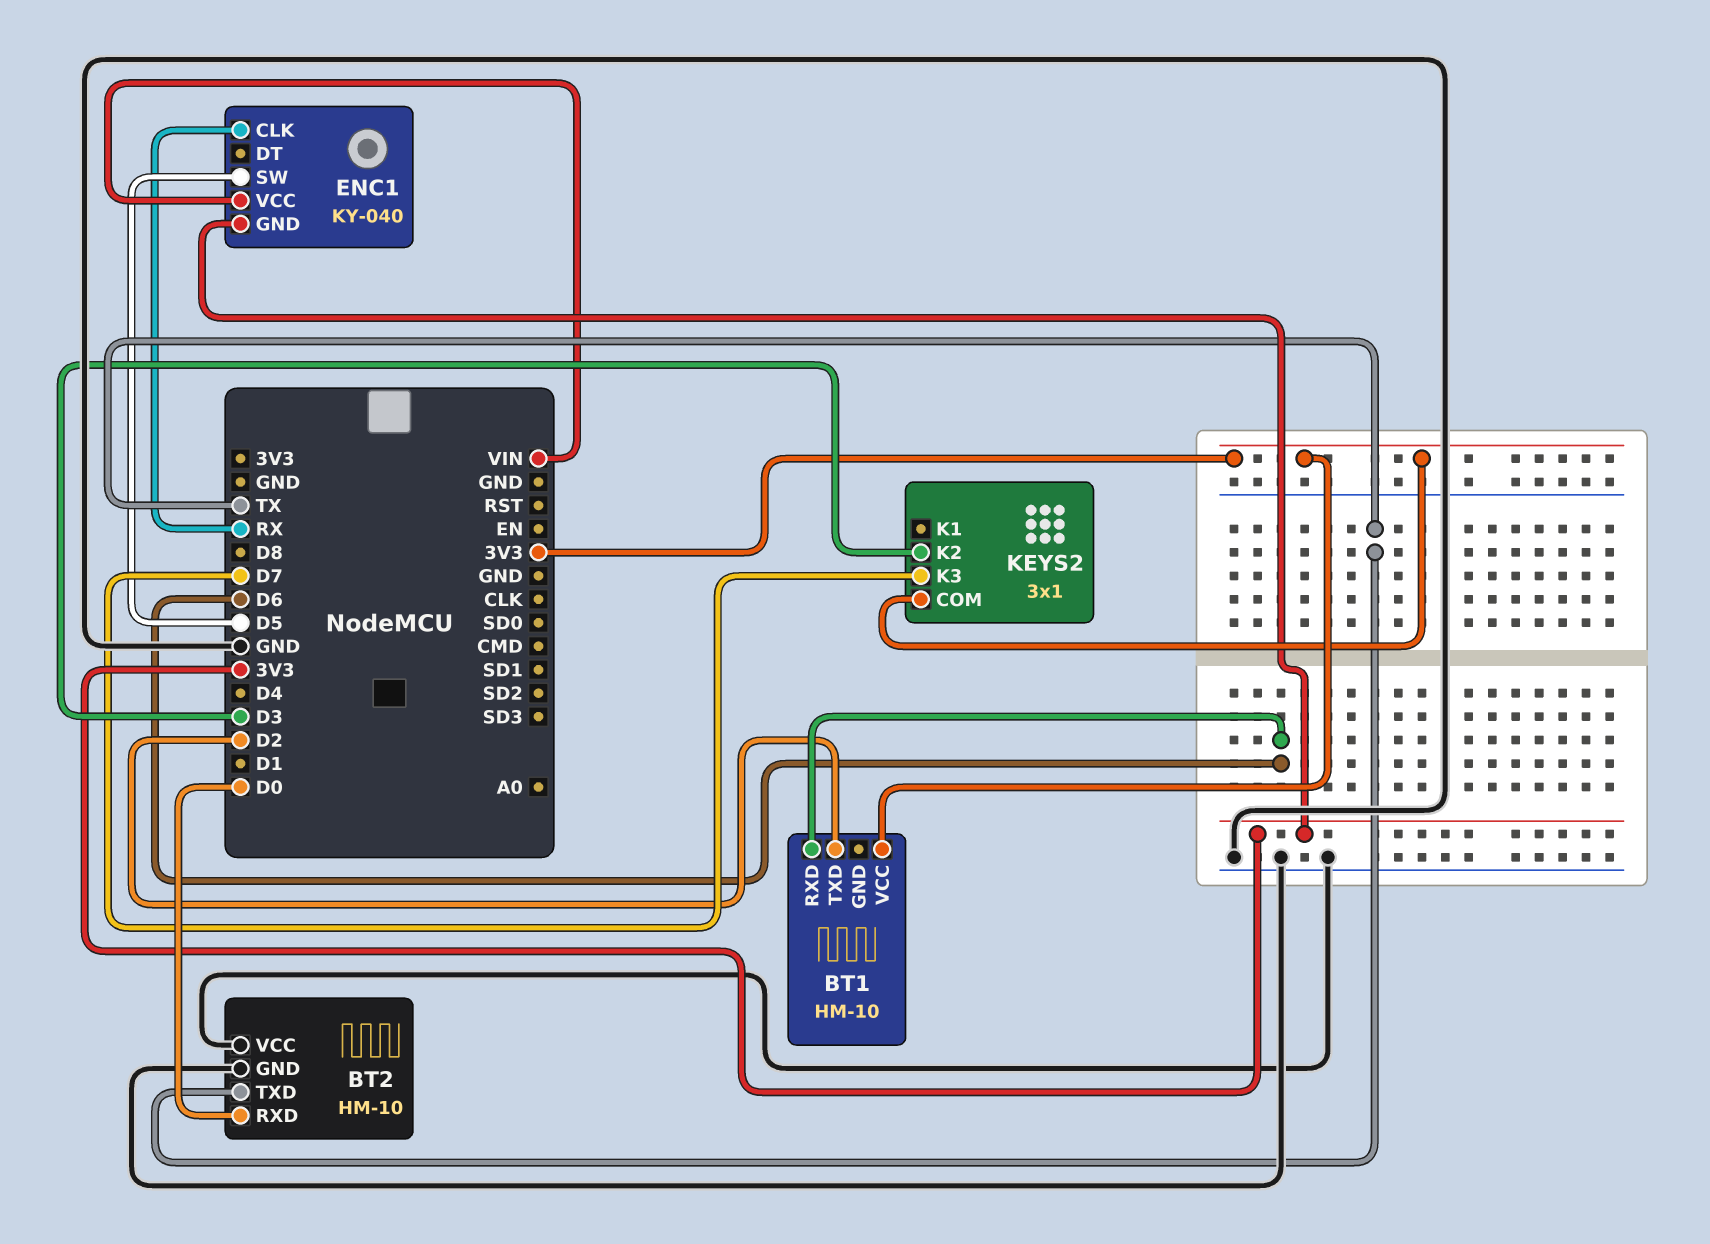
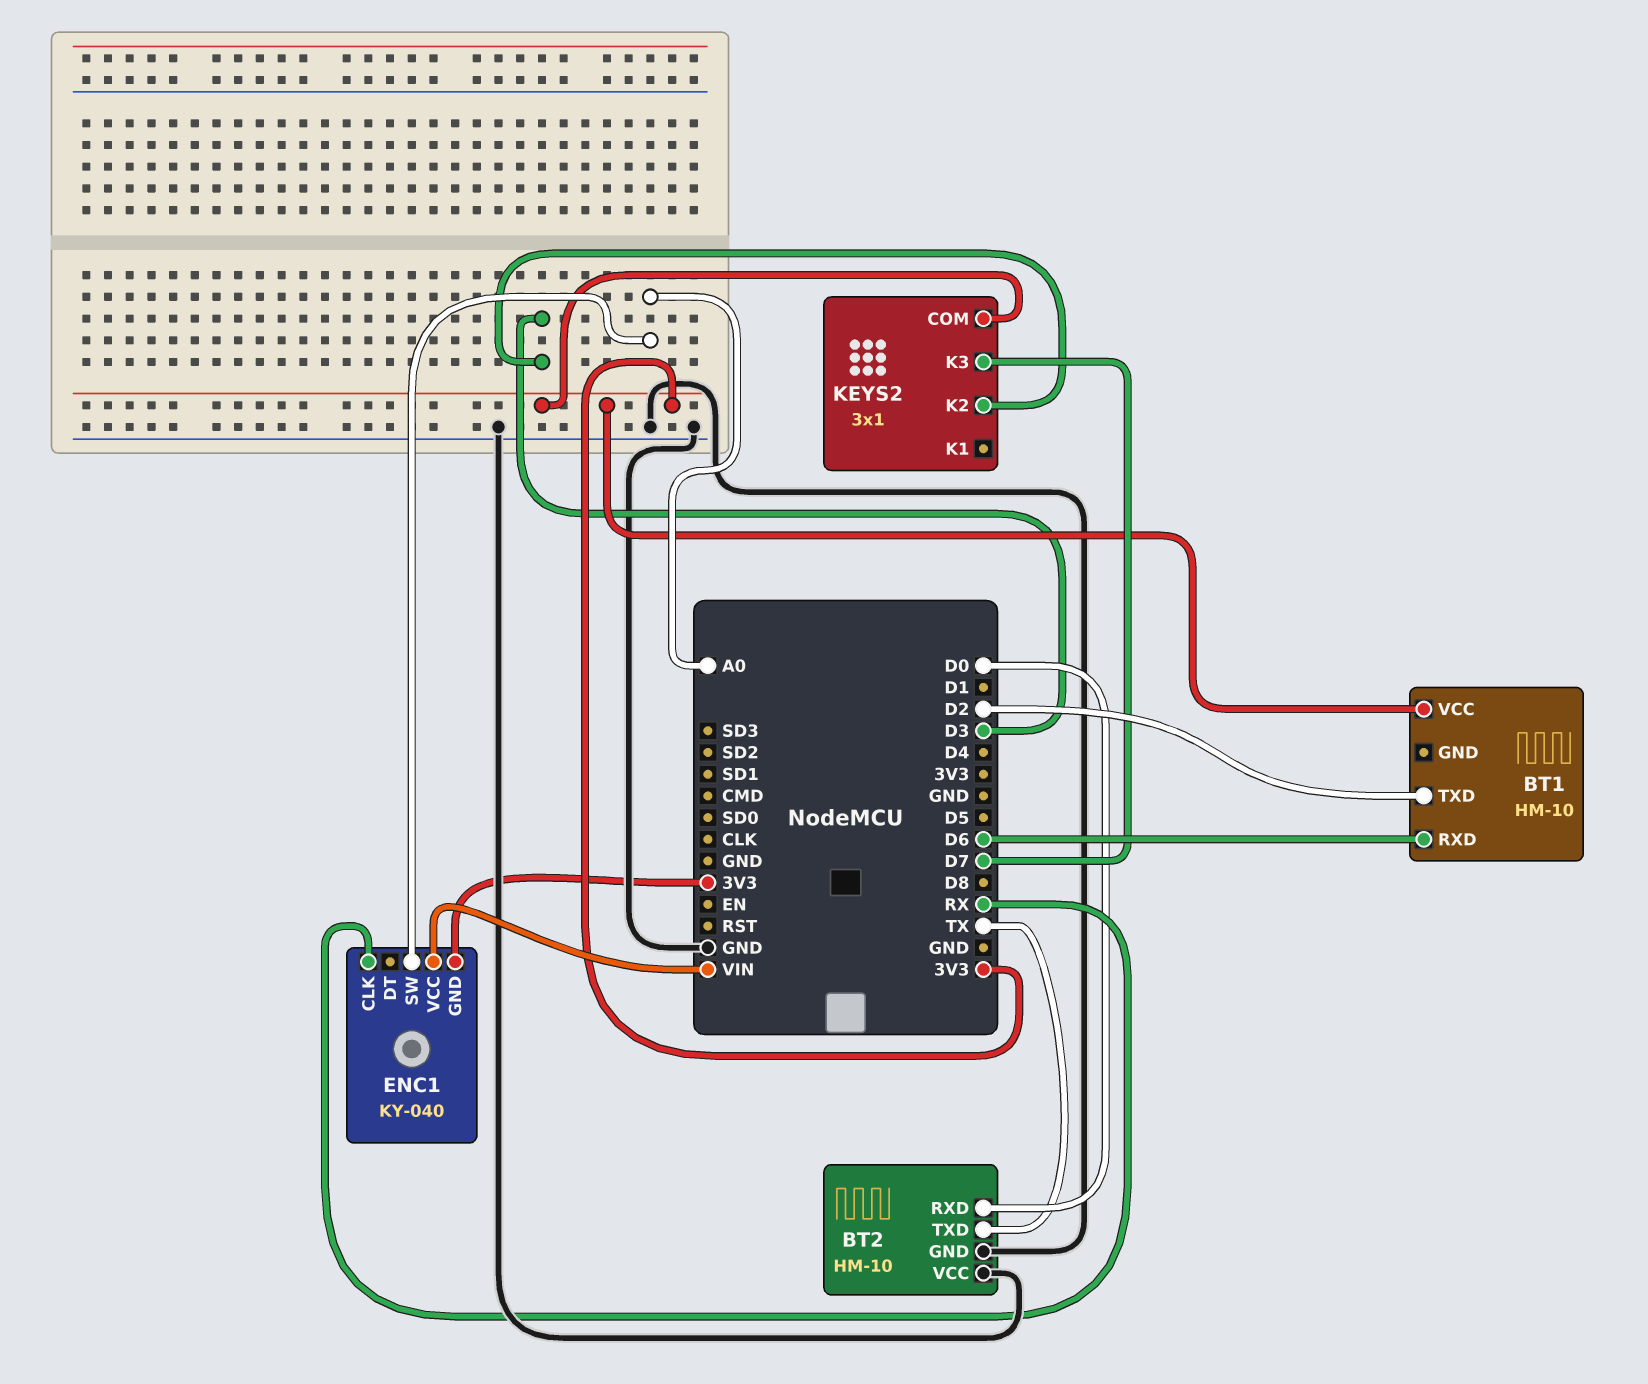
ENC1 pin SW: D5 -> A0

